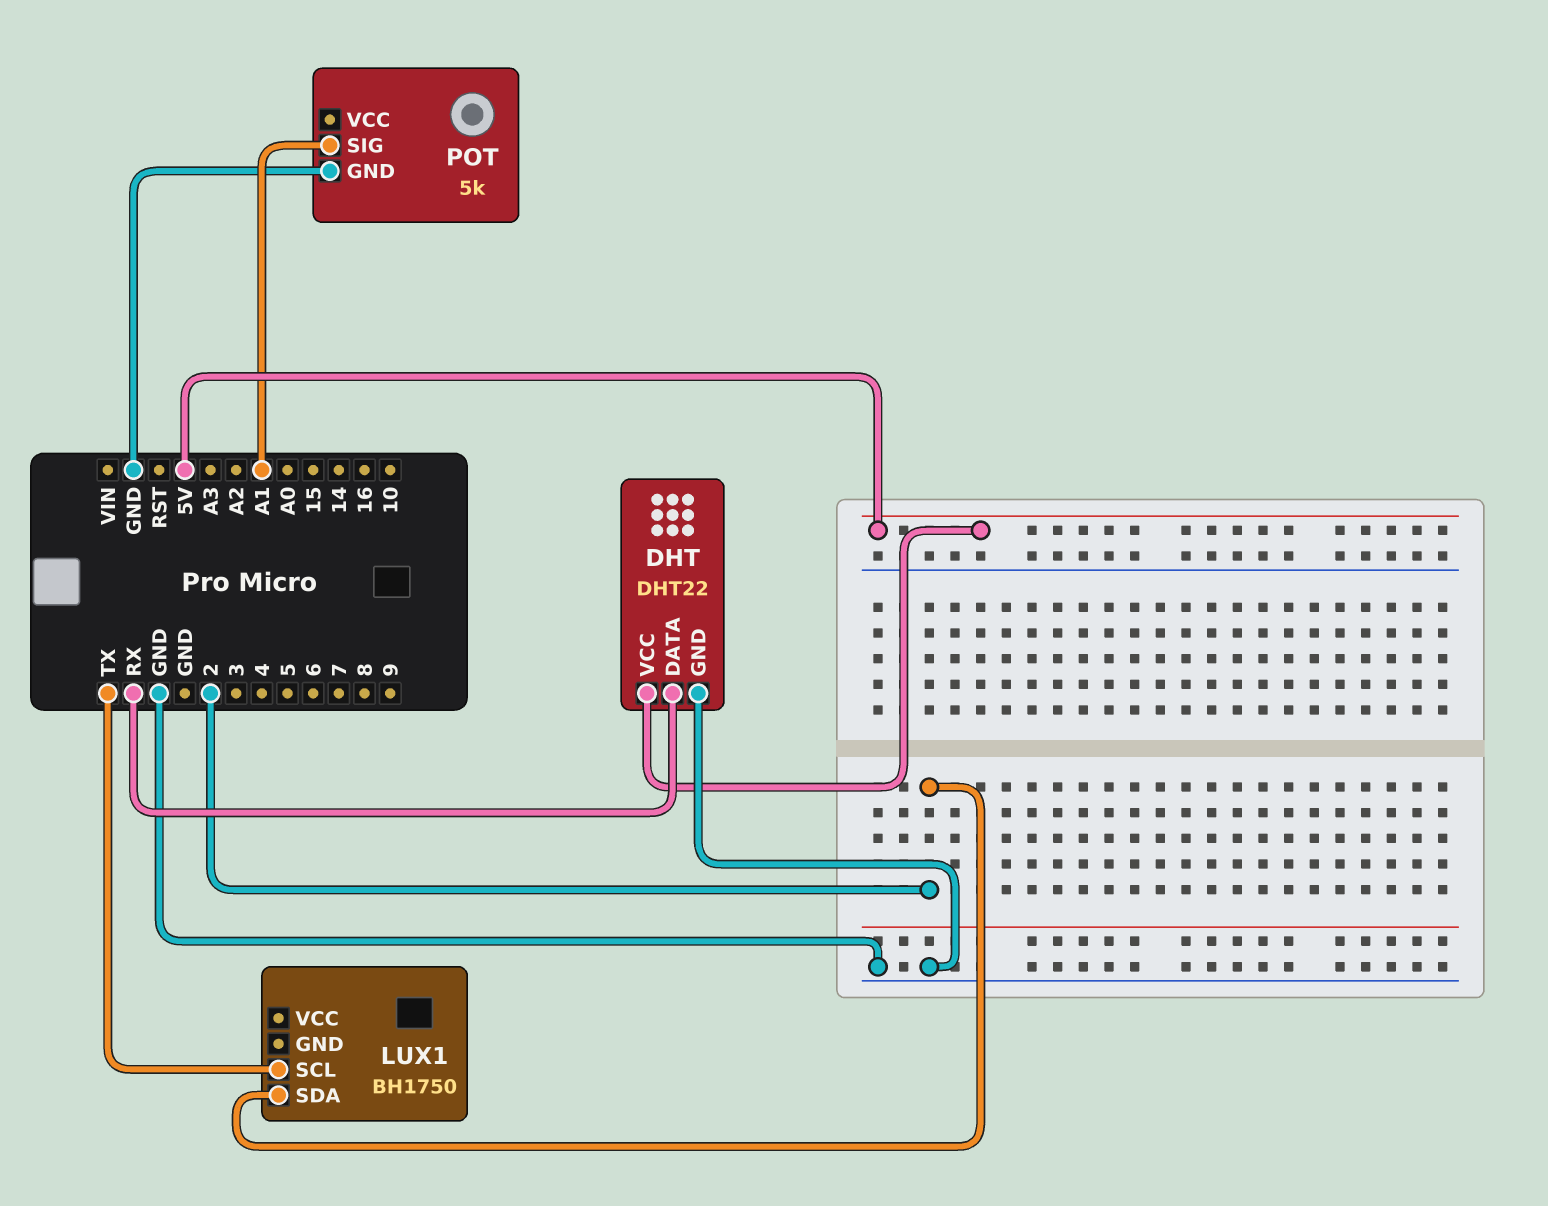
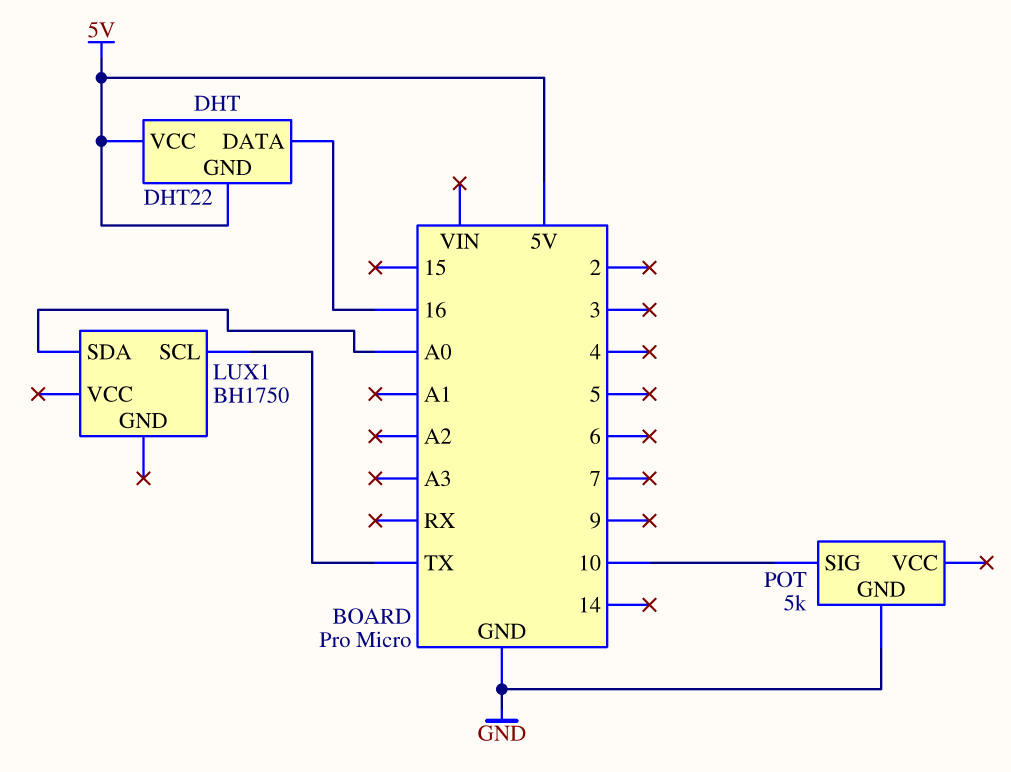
DHT pin DATA: RX -> 16
DHT pin GND: GND -> 5V
LUX1 pin SDA: 2 -> A0
POT pin SIG: A1 -> 10

